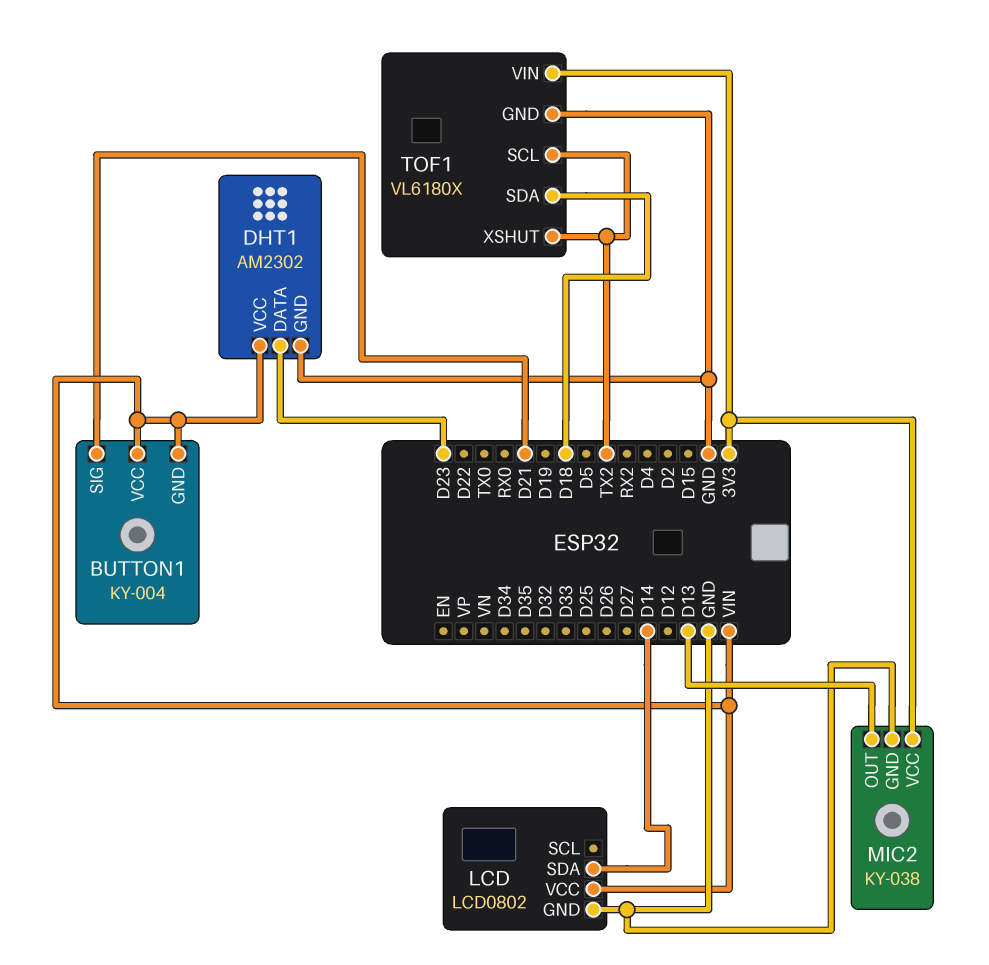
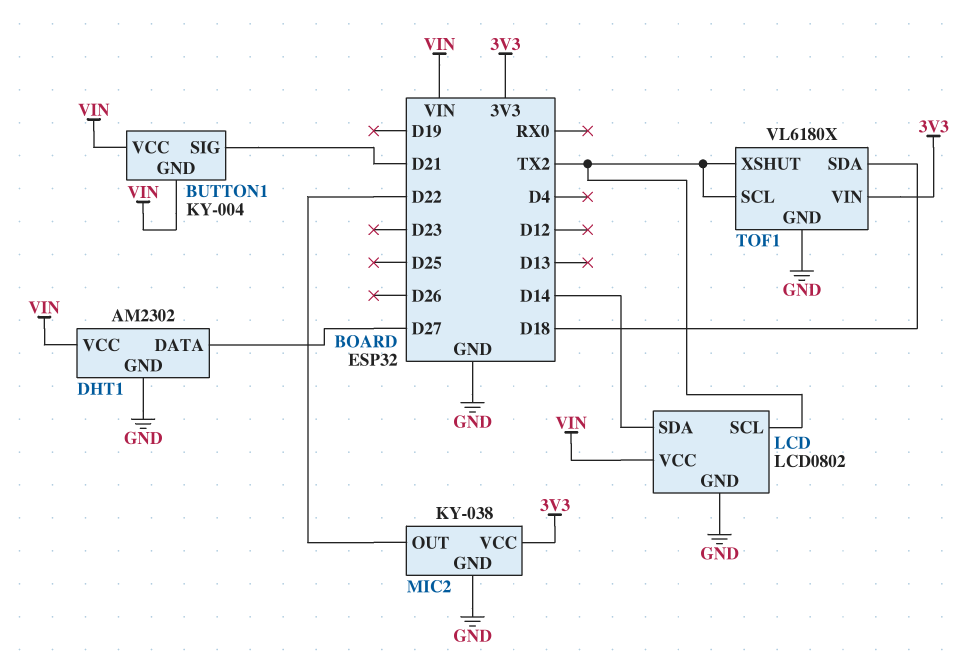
DHT1 pin DATA: D23 -> D27
LCD pin SCL: none -> TX2
MIC2 pin OUT: D13 -> D22

